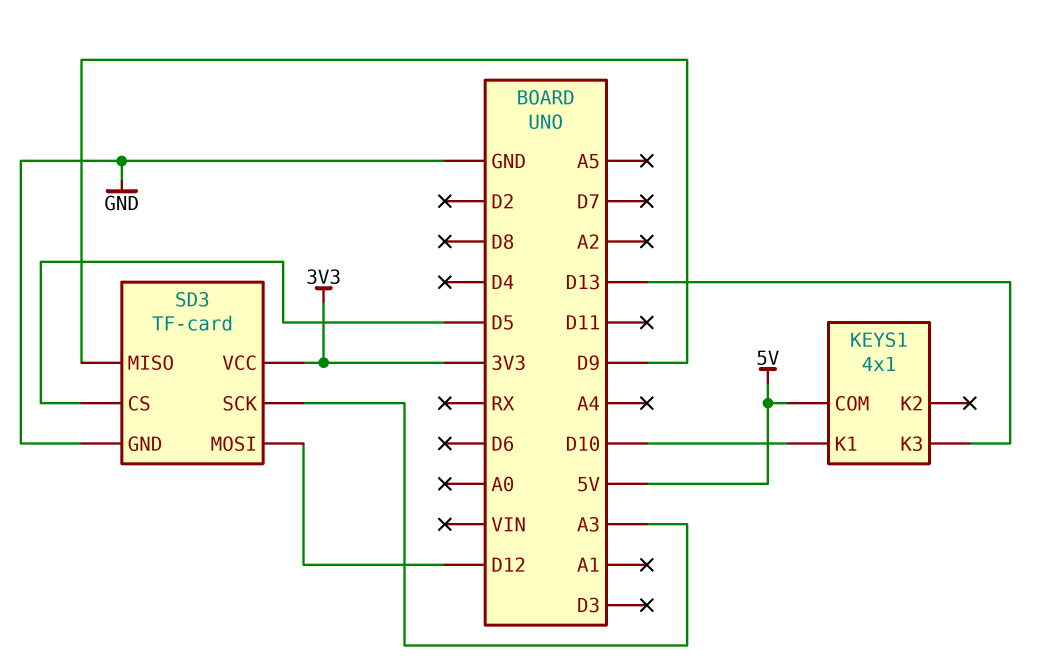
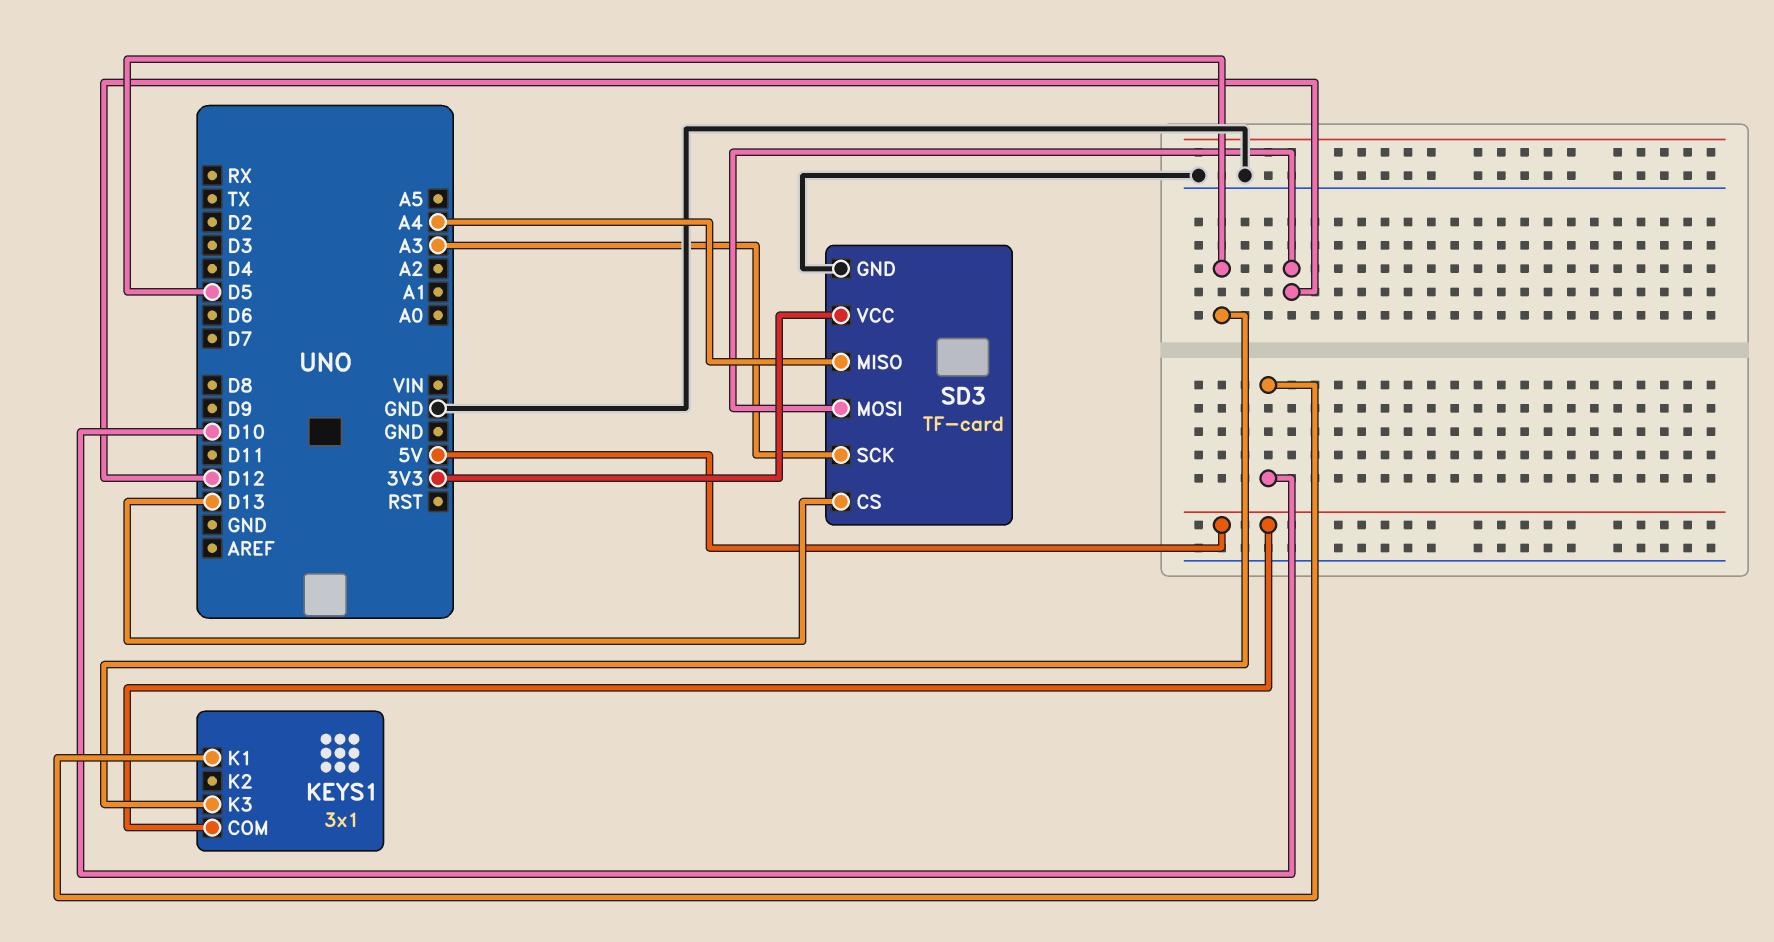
KEYS1: 4x1 -> 3x1
KEYS1 pin K3: D13 -> D5
SD3 pin CS: D5 -> D13
SD3 pin MISO: D9 -> A4

